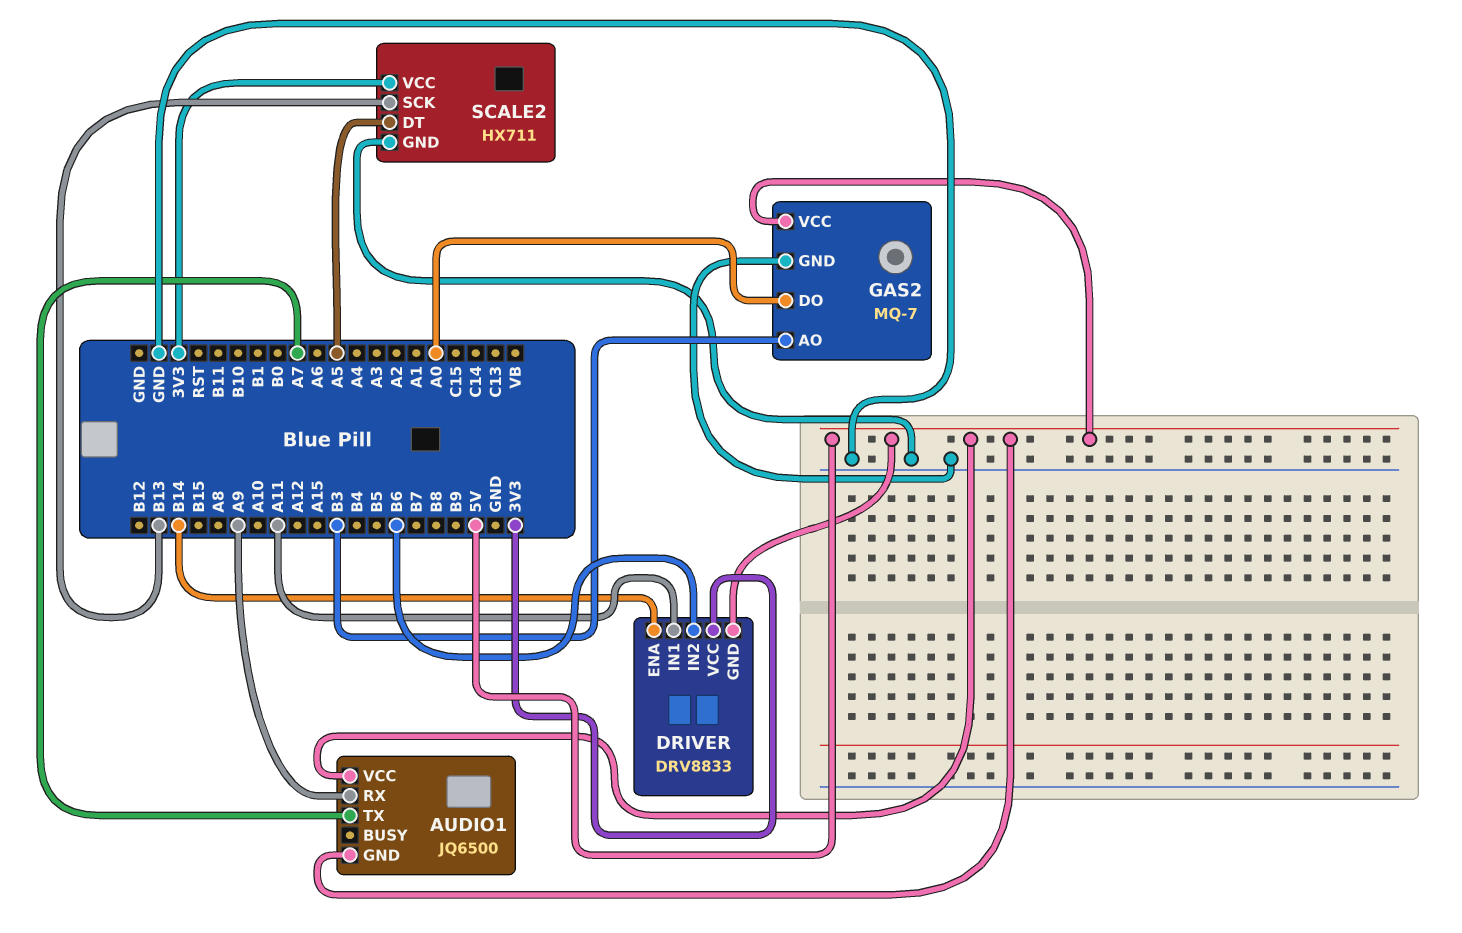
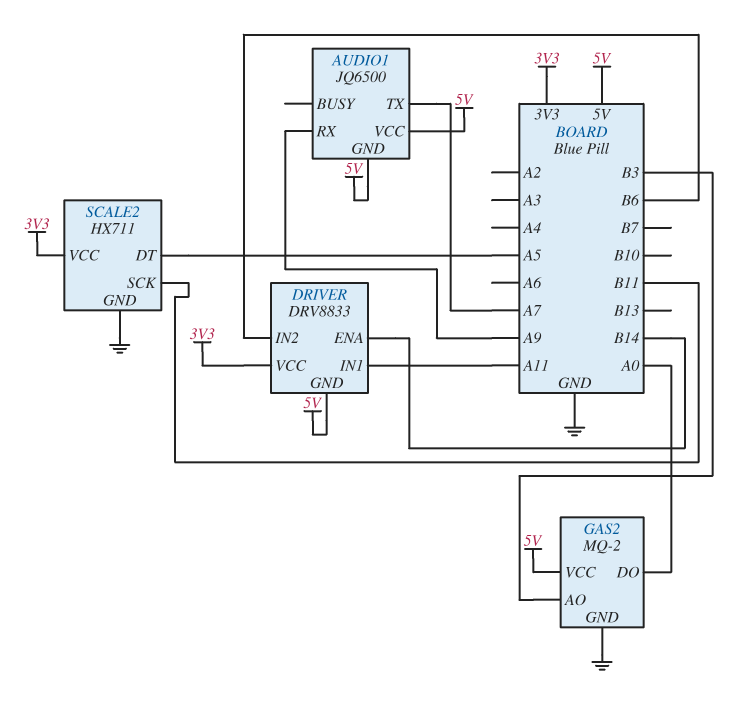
GAS2: MQ-7 -> MQ-2
SCALE2 pin SCK: B13 -> B11

